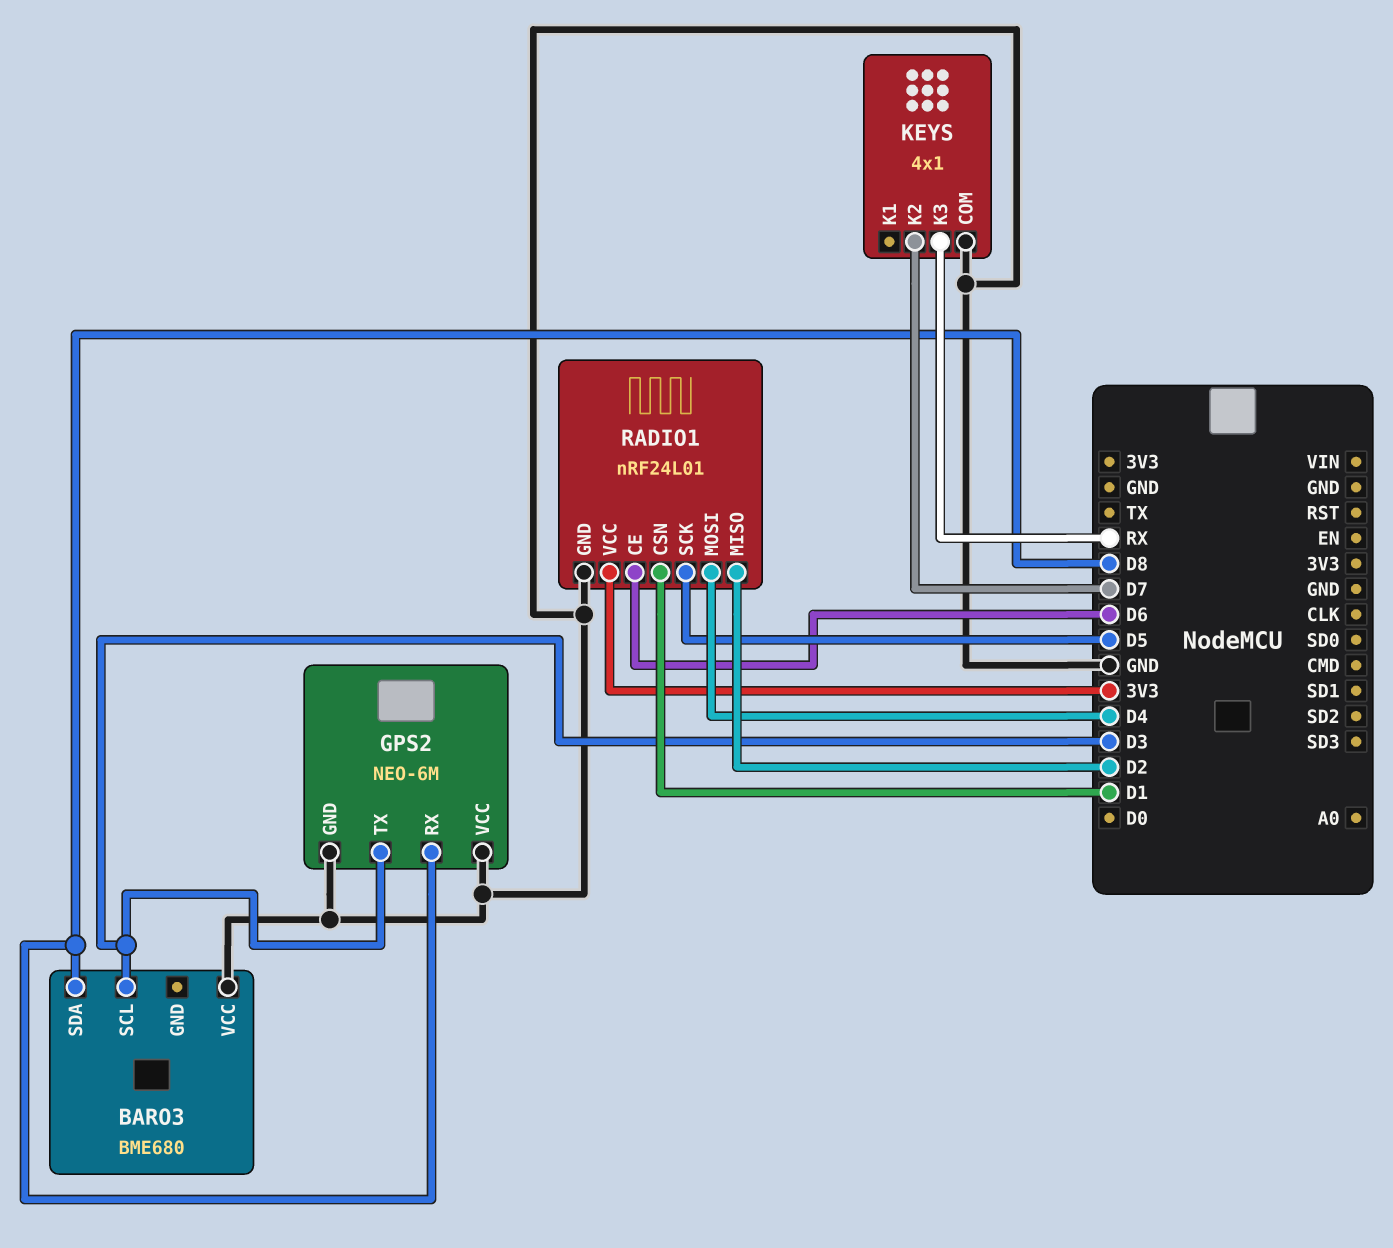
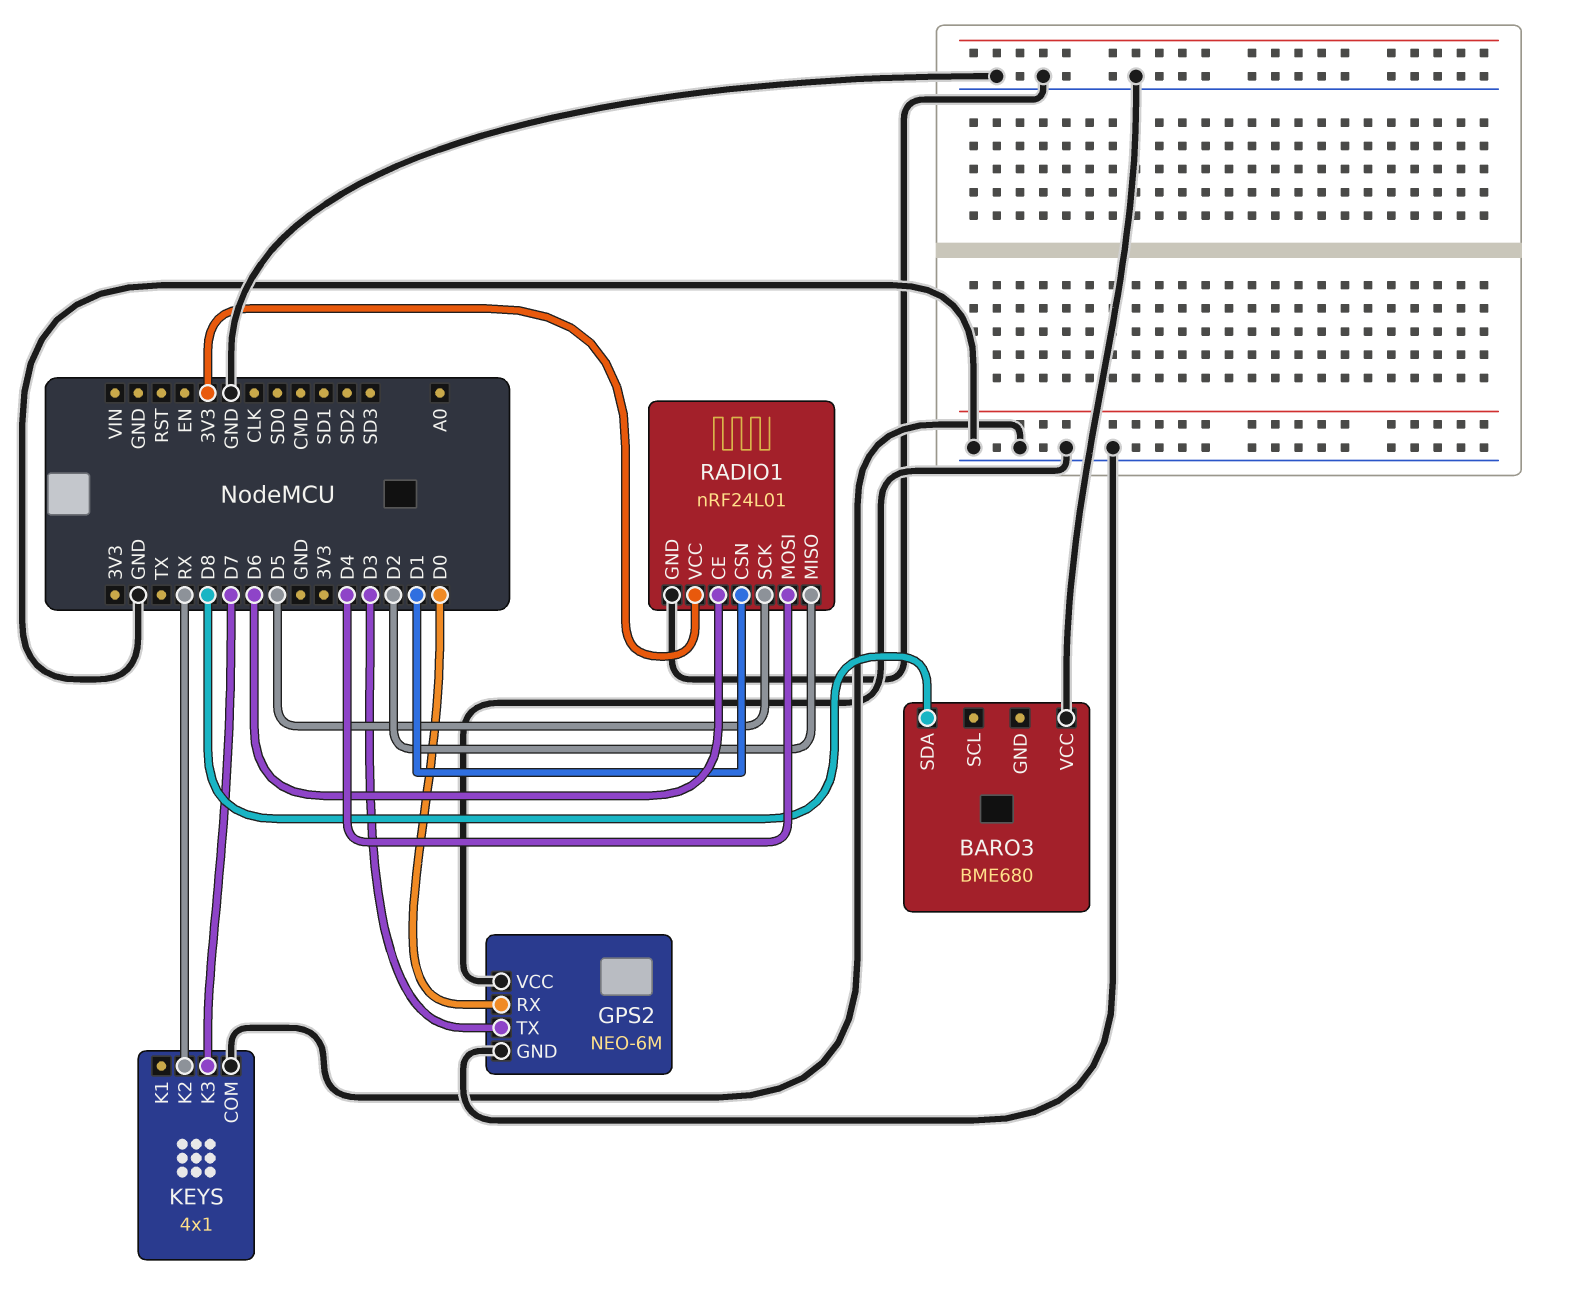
BARO3 pin SCL: D3 -> none
GPS2 pin RX: D8 -> D0
KEYS pin K2: D7 -> RX
KEYS pin K3: RX -> D7

